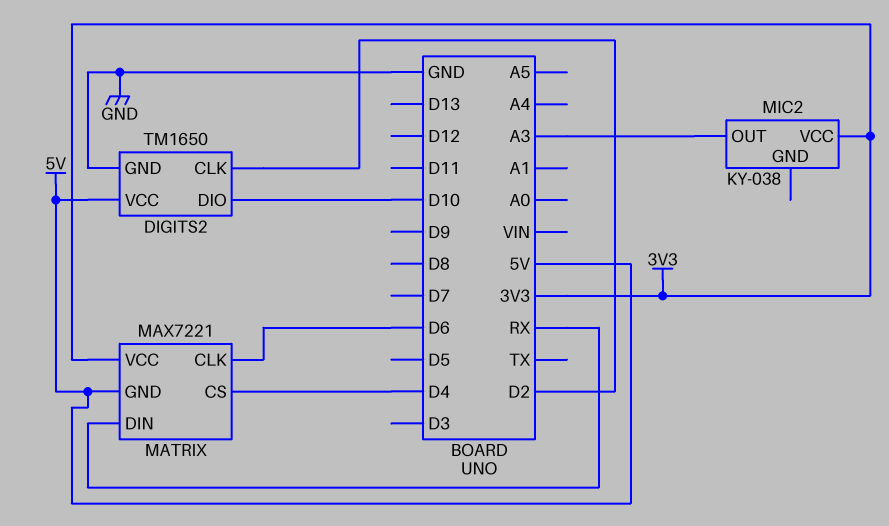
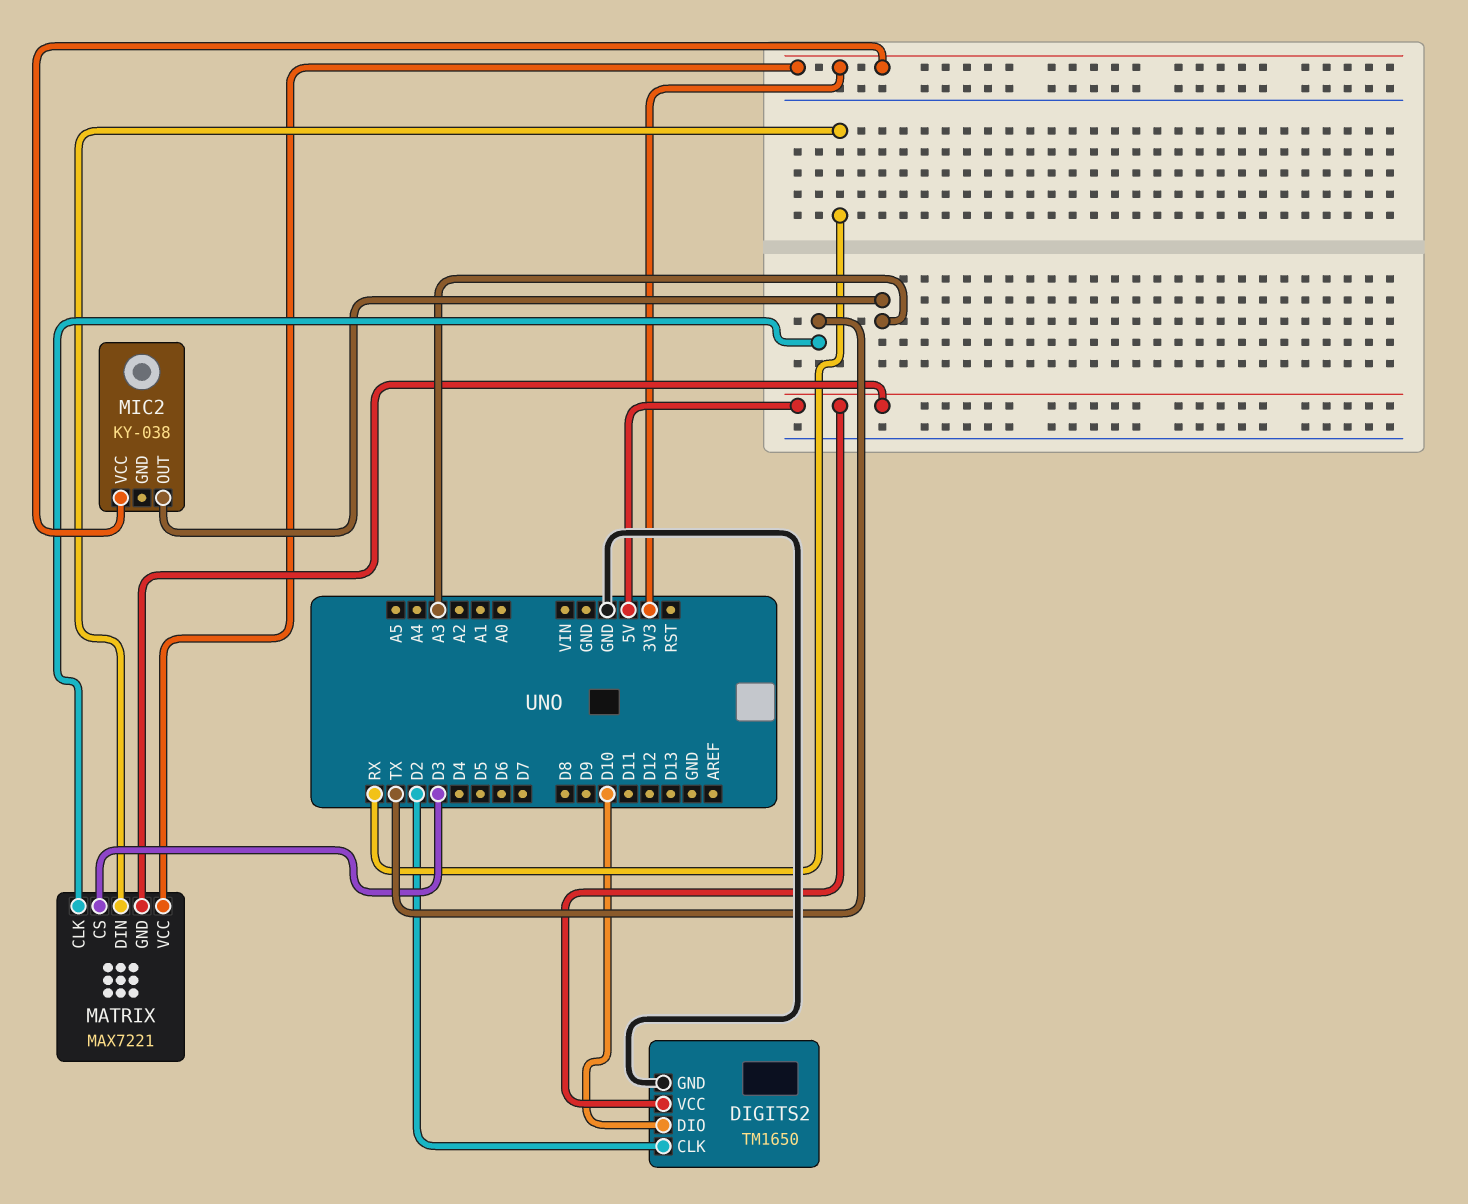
MATRIX pin CLK: D6 -> TX
MATRIX pin CS: D4 -> D3

